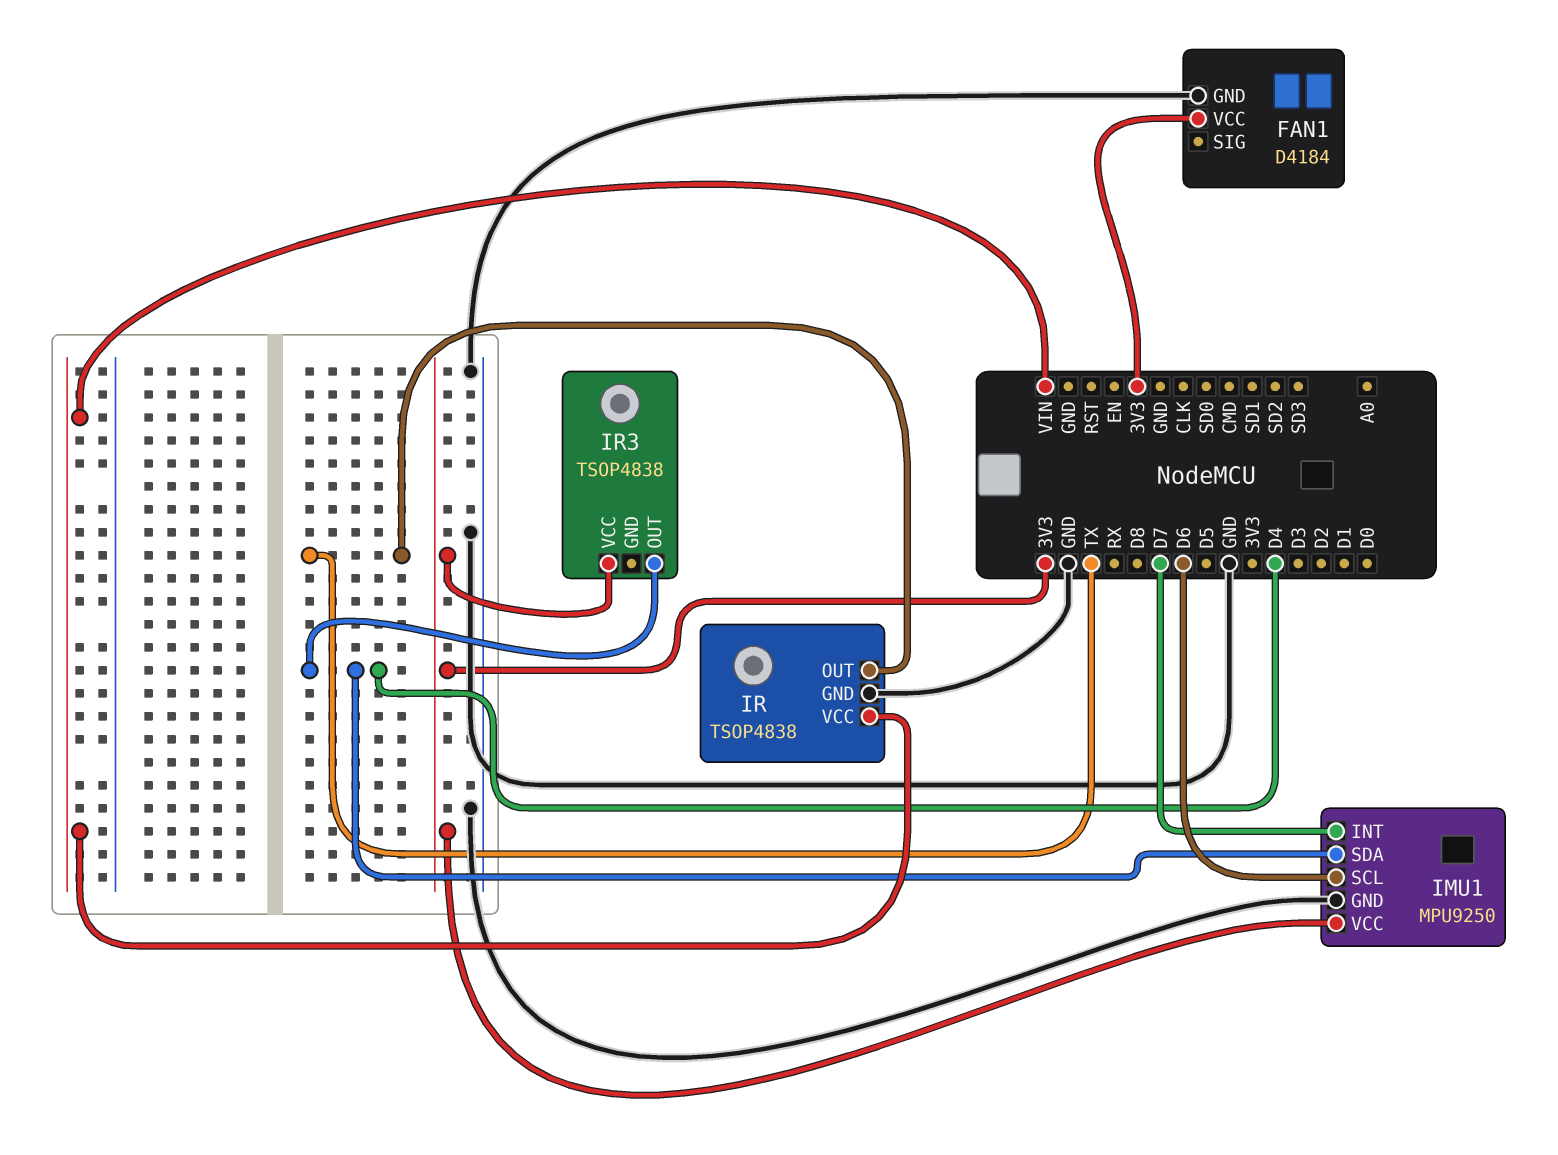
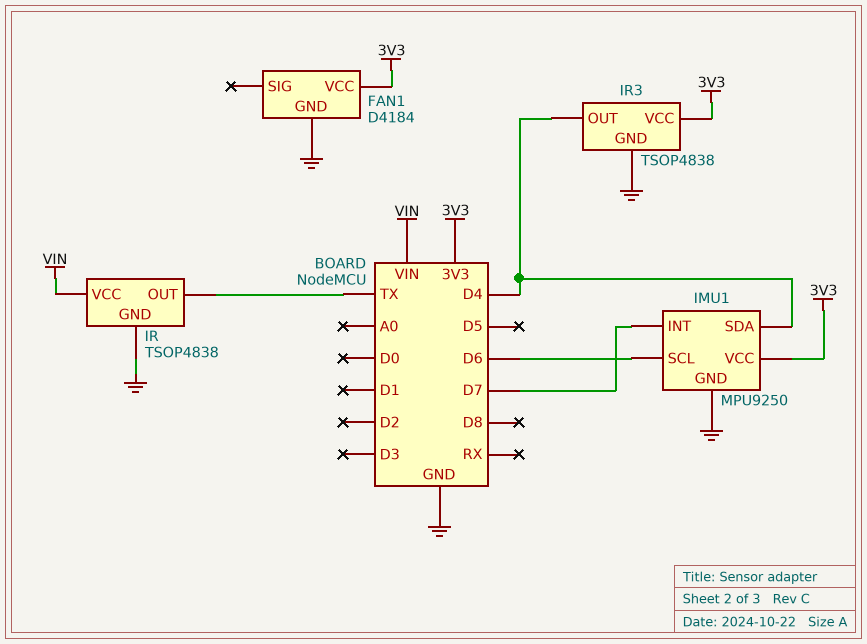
IR3 pin GND: none -> GND

